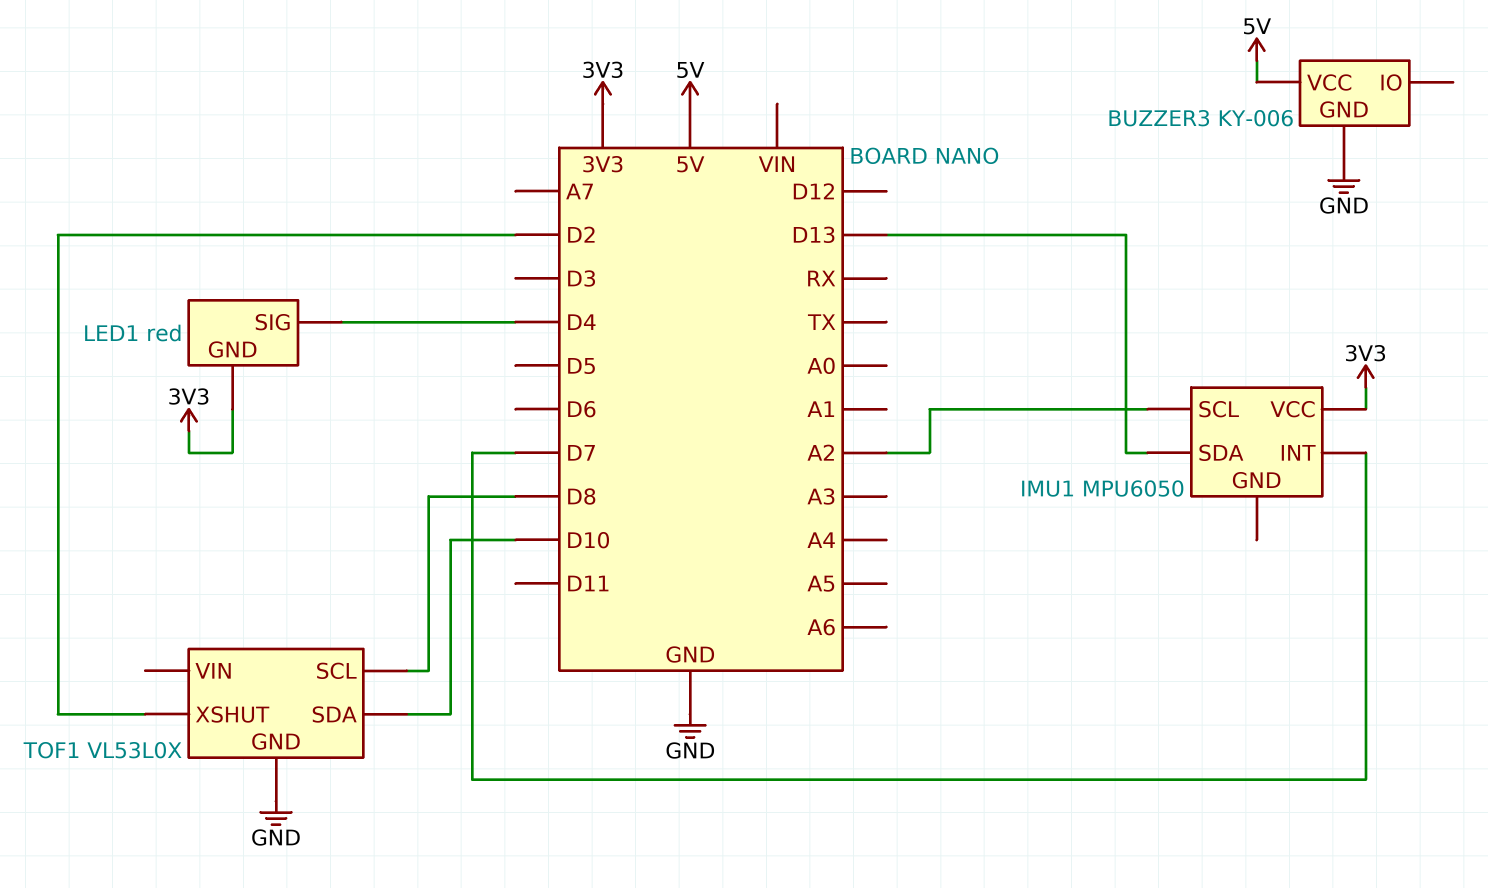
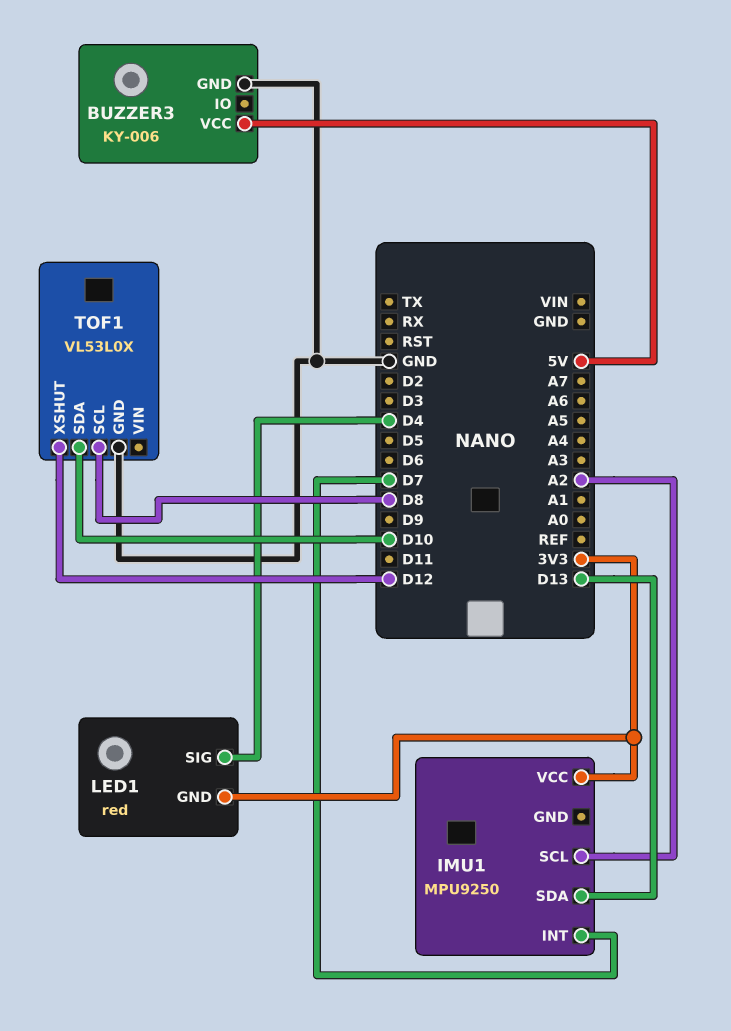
IMU1: MPU6050 -> MPU9250
TOF1 pin XSHUT: D2 -> D12

